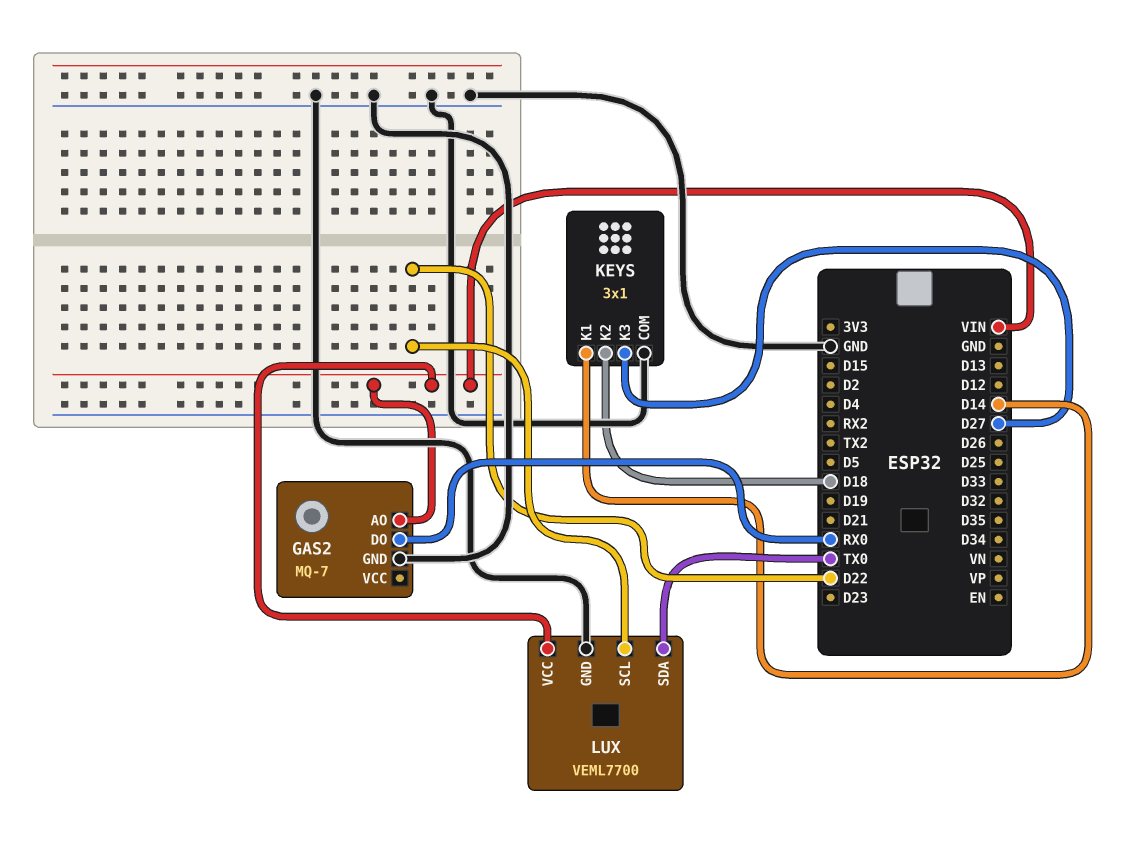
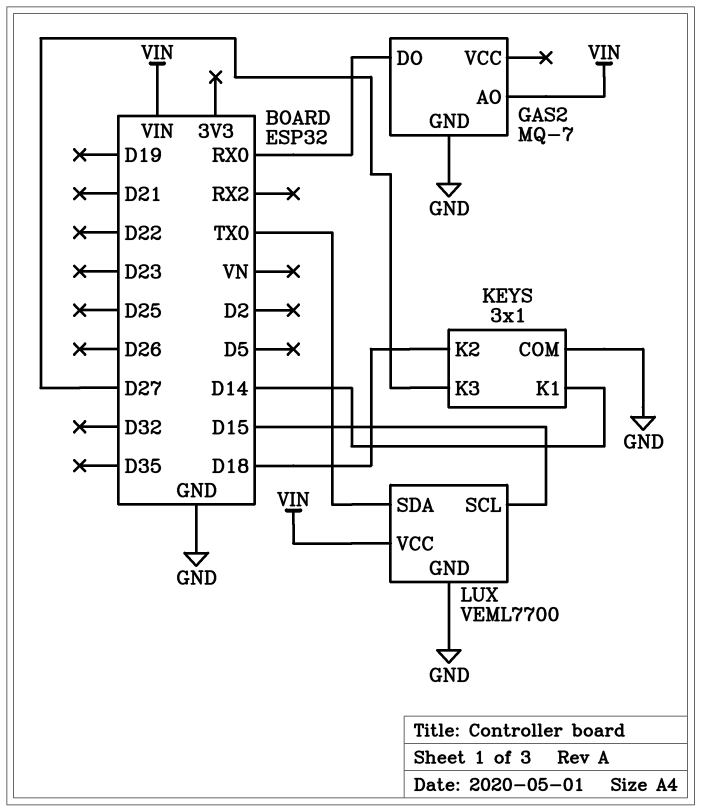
LUX pin SCL: D22 -> D15

